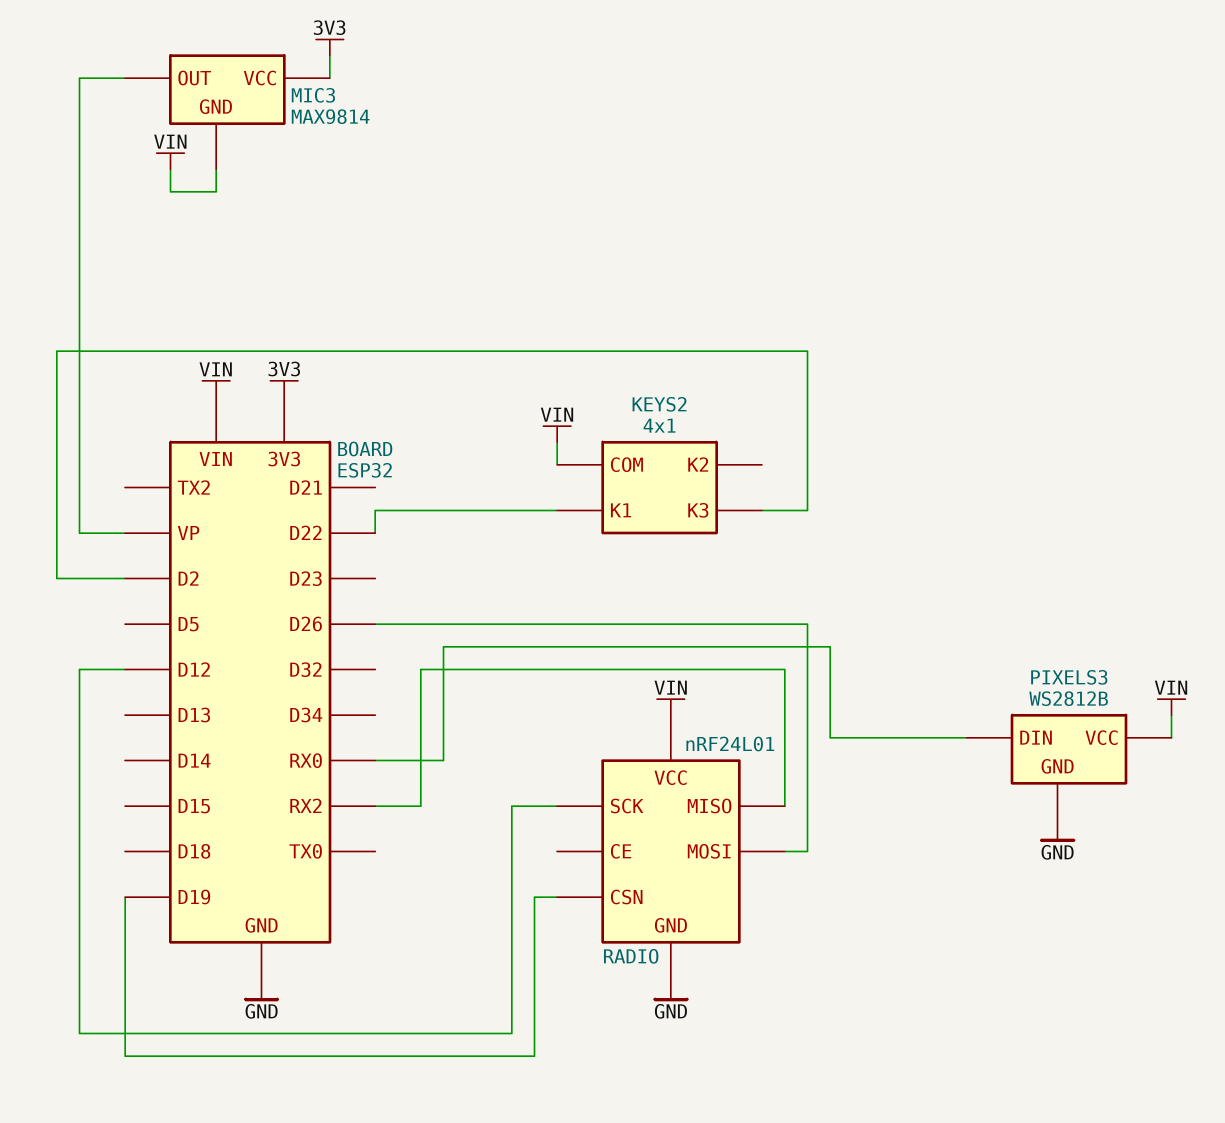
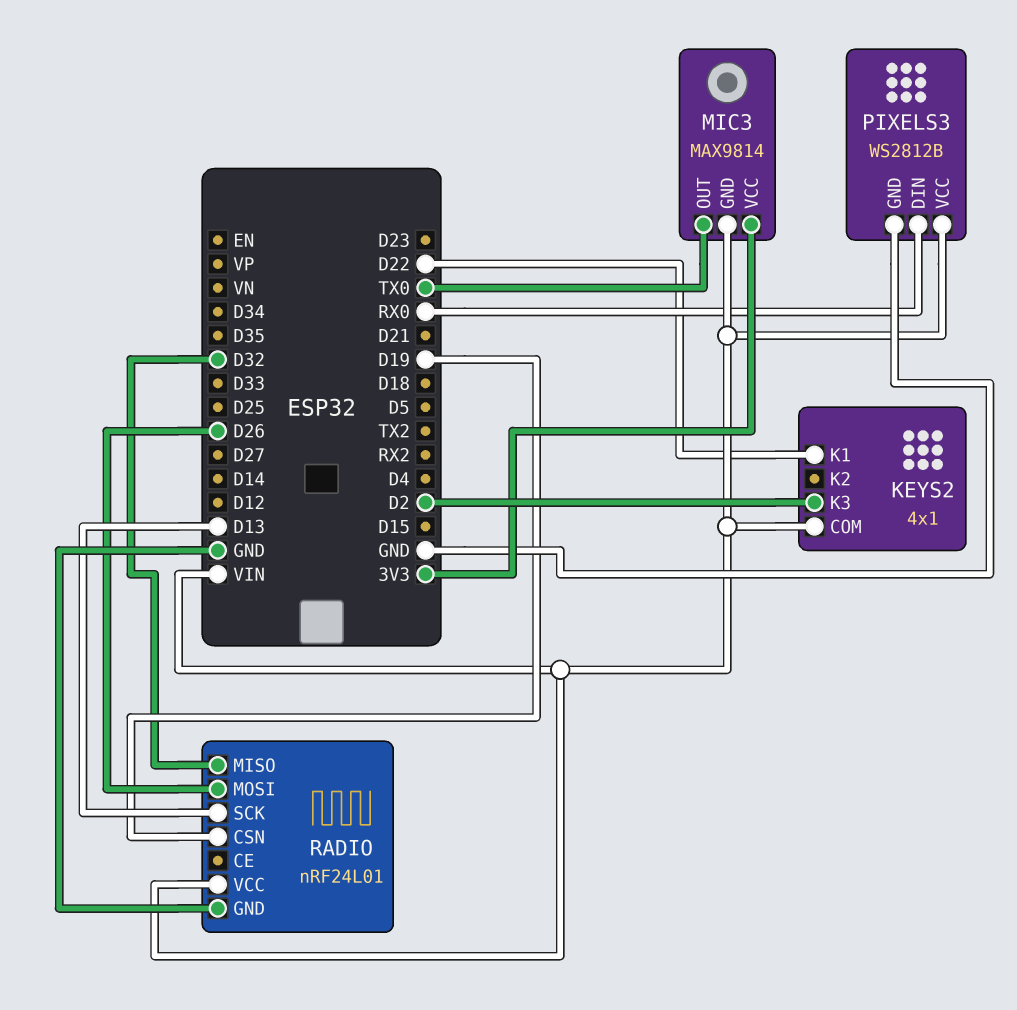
MIC3 pin OUT: VP -> TX0
RADIO pin MISO: RX2 -> D32
RADIO pin SCK: D12 -> D13

